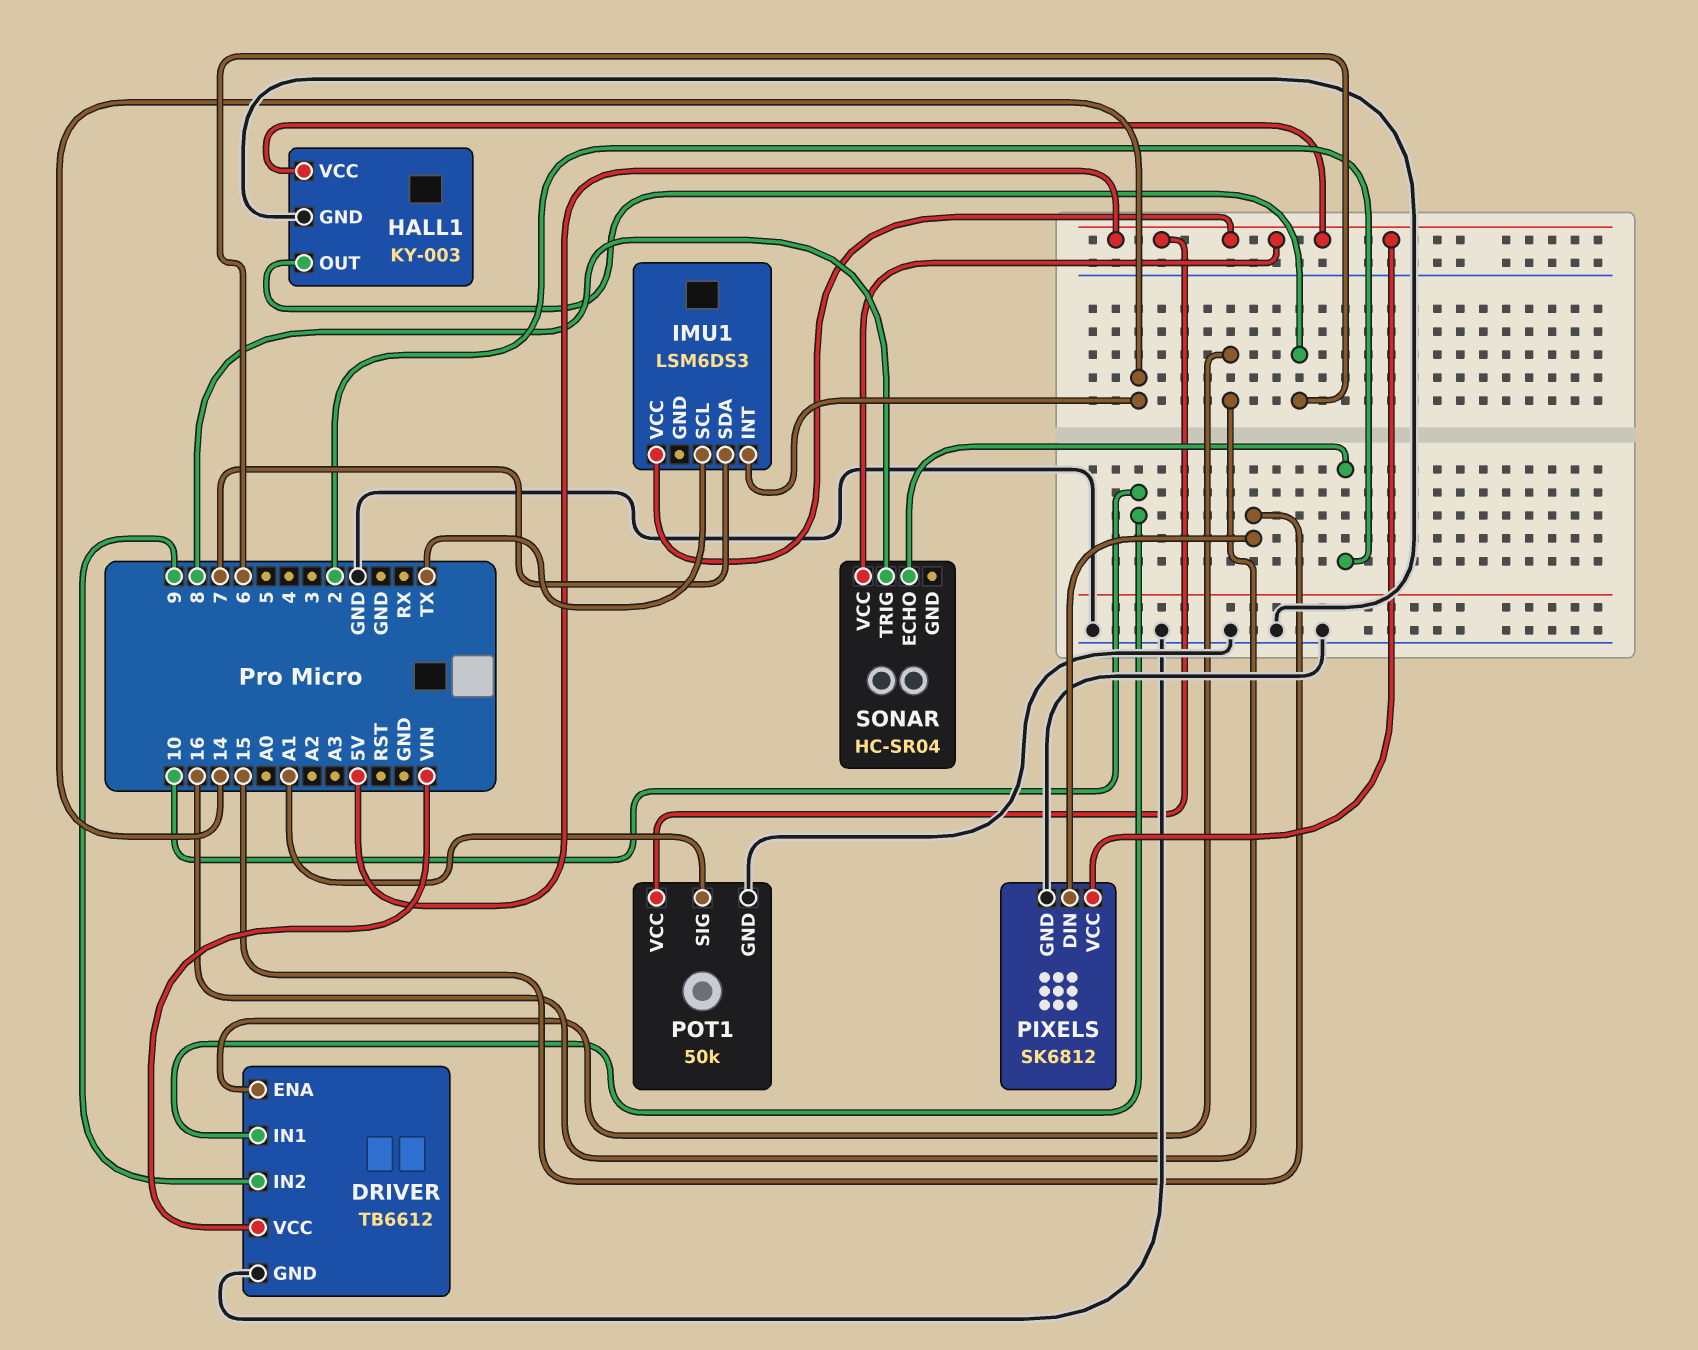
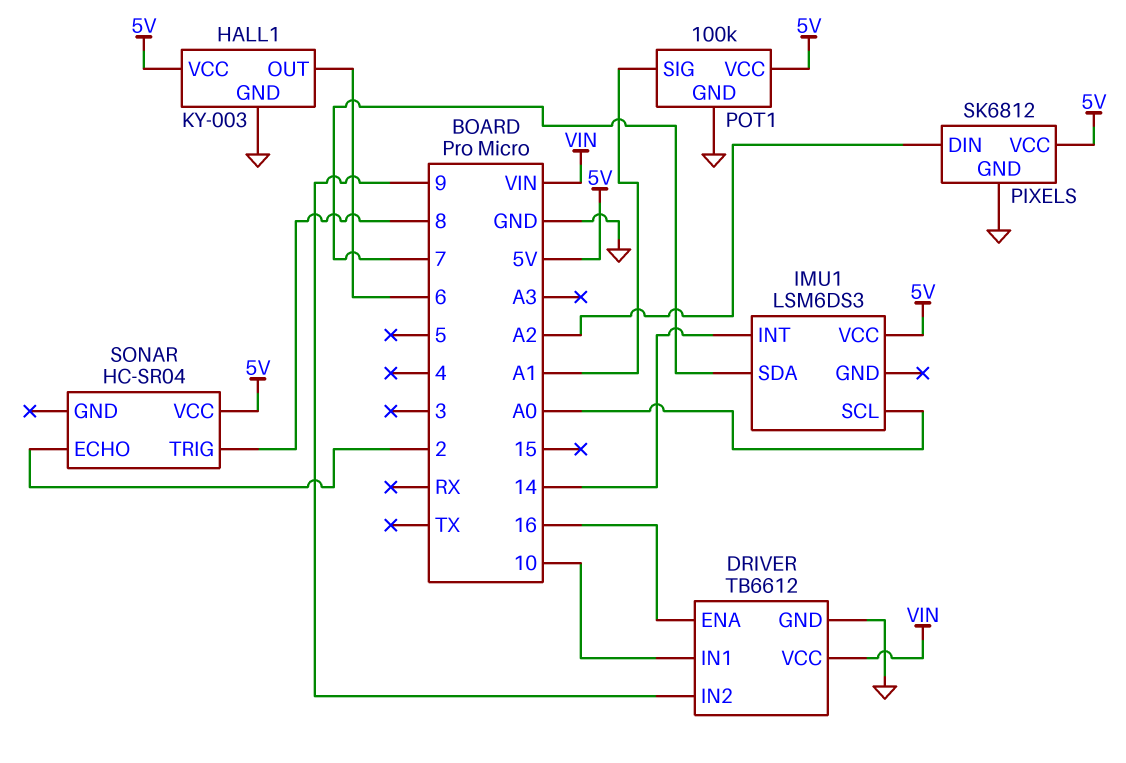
IMU1 pin SCL: TX -> A0
PIXELS pin DIN: 15 -> A2
POT1: 50k -> 100k

